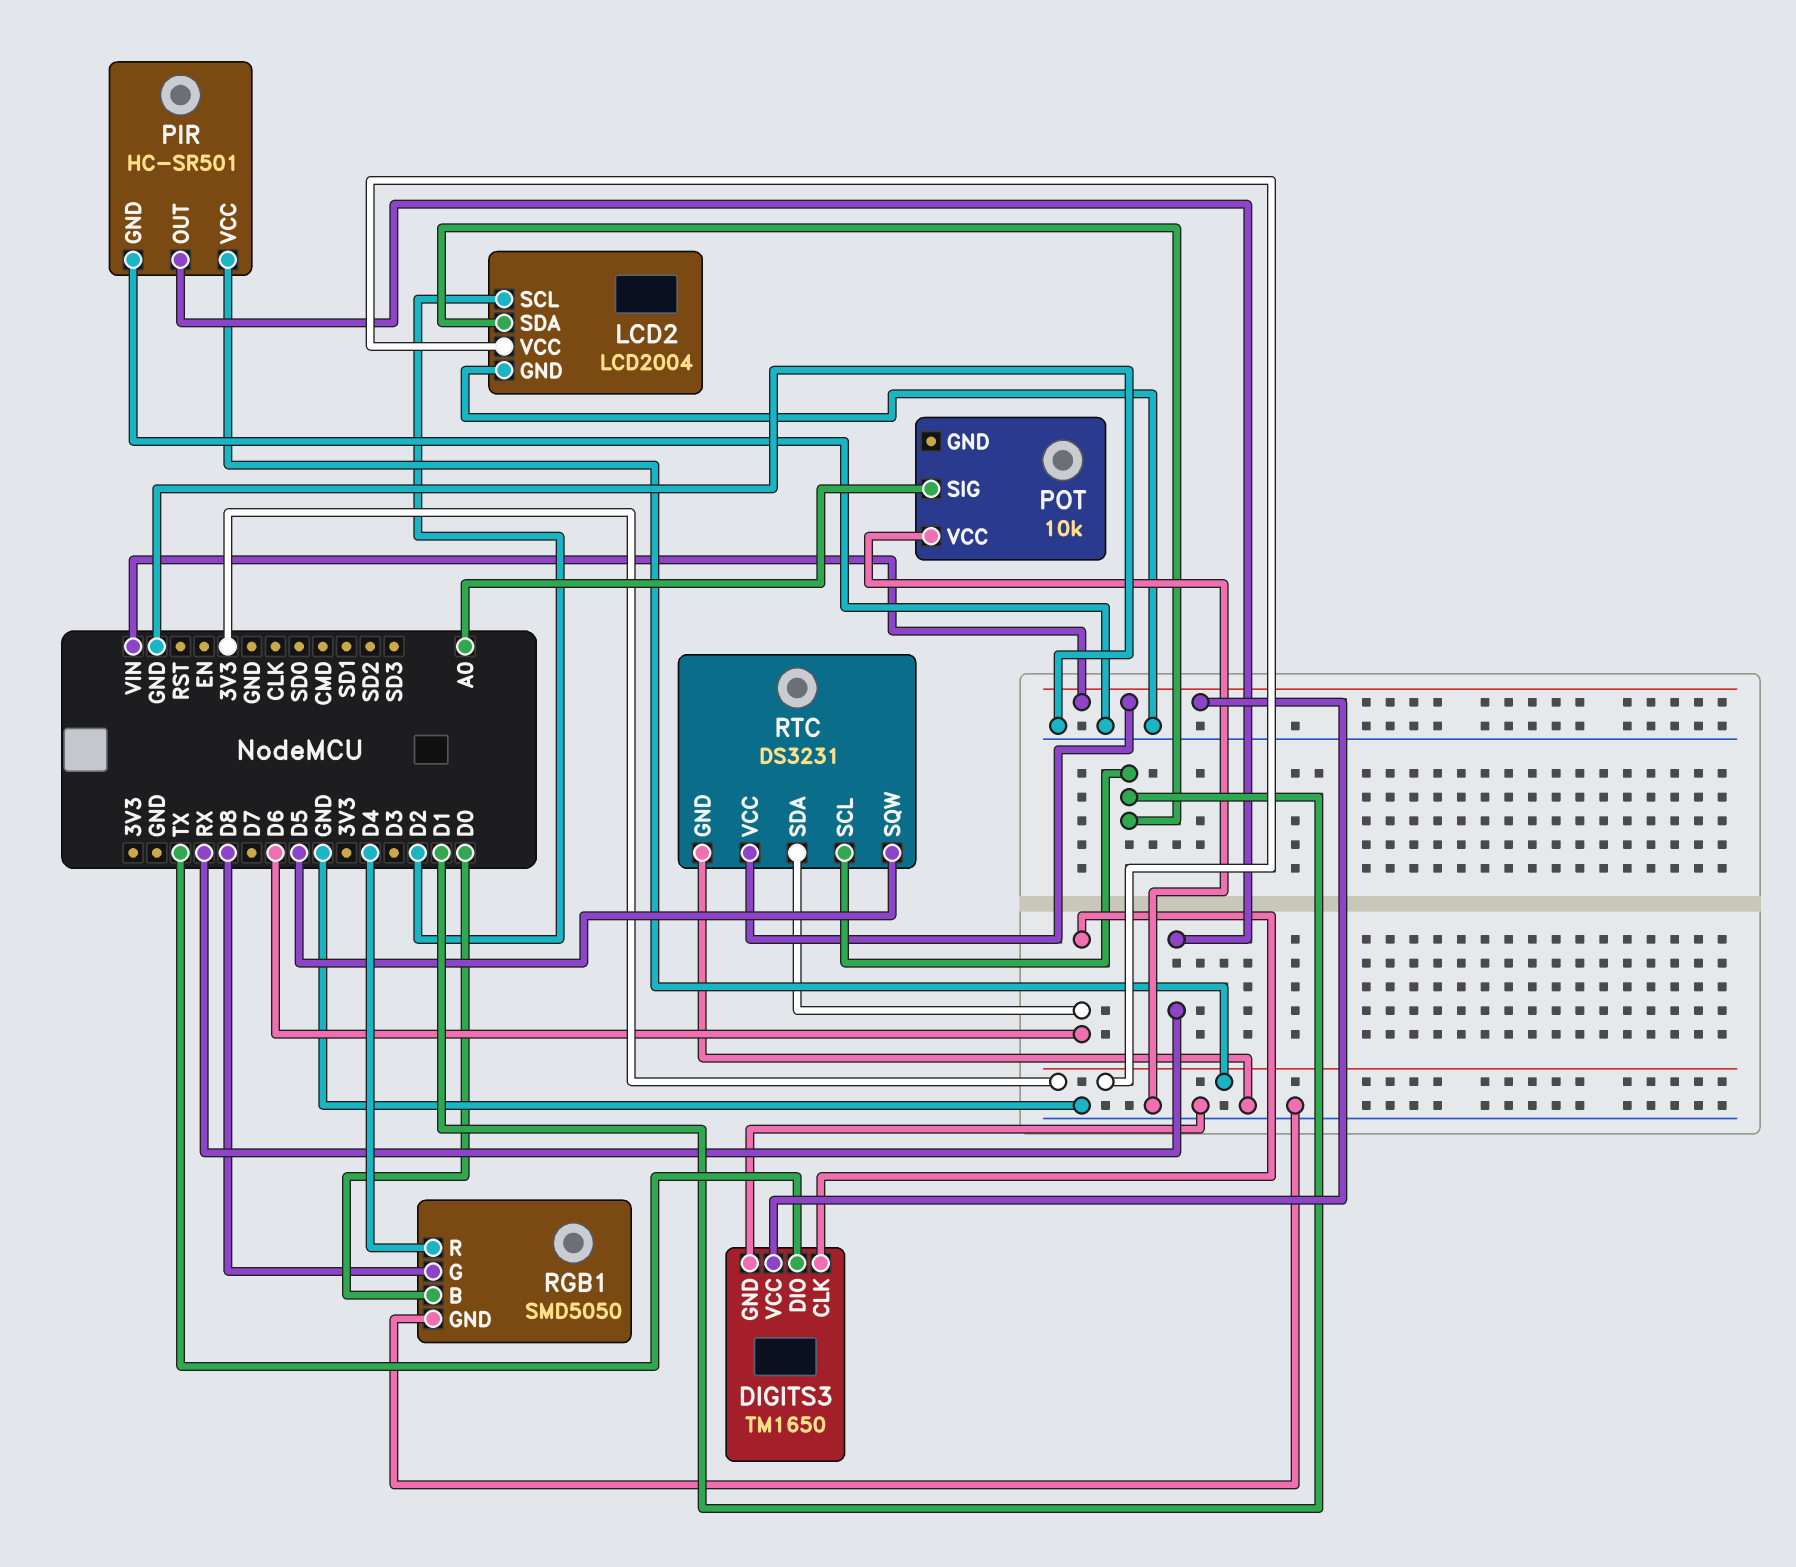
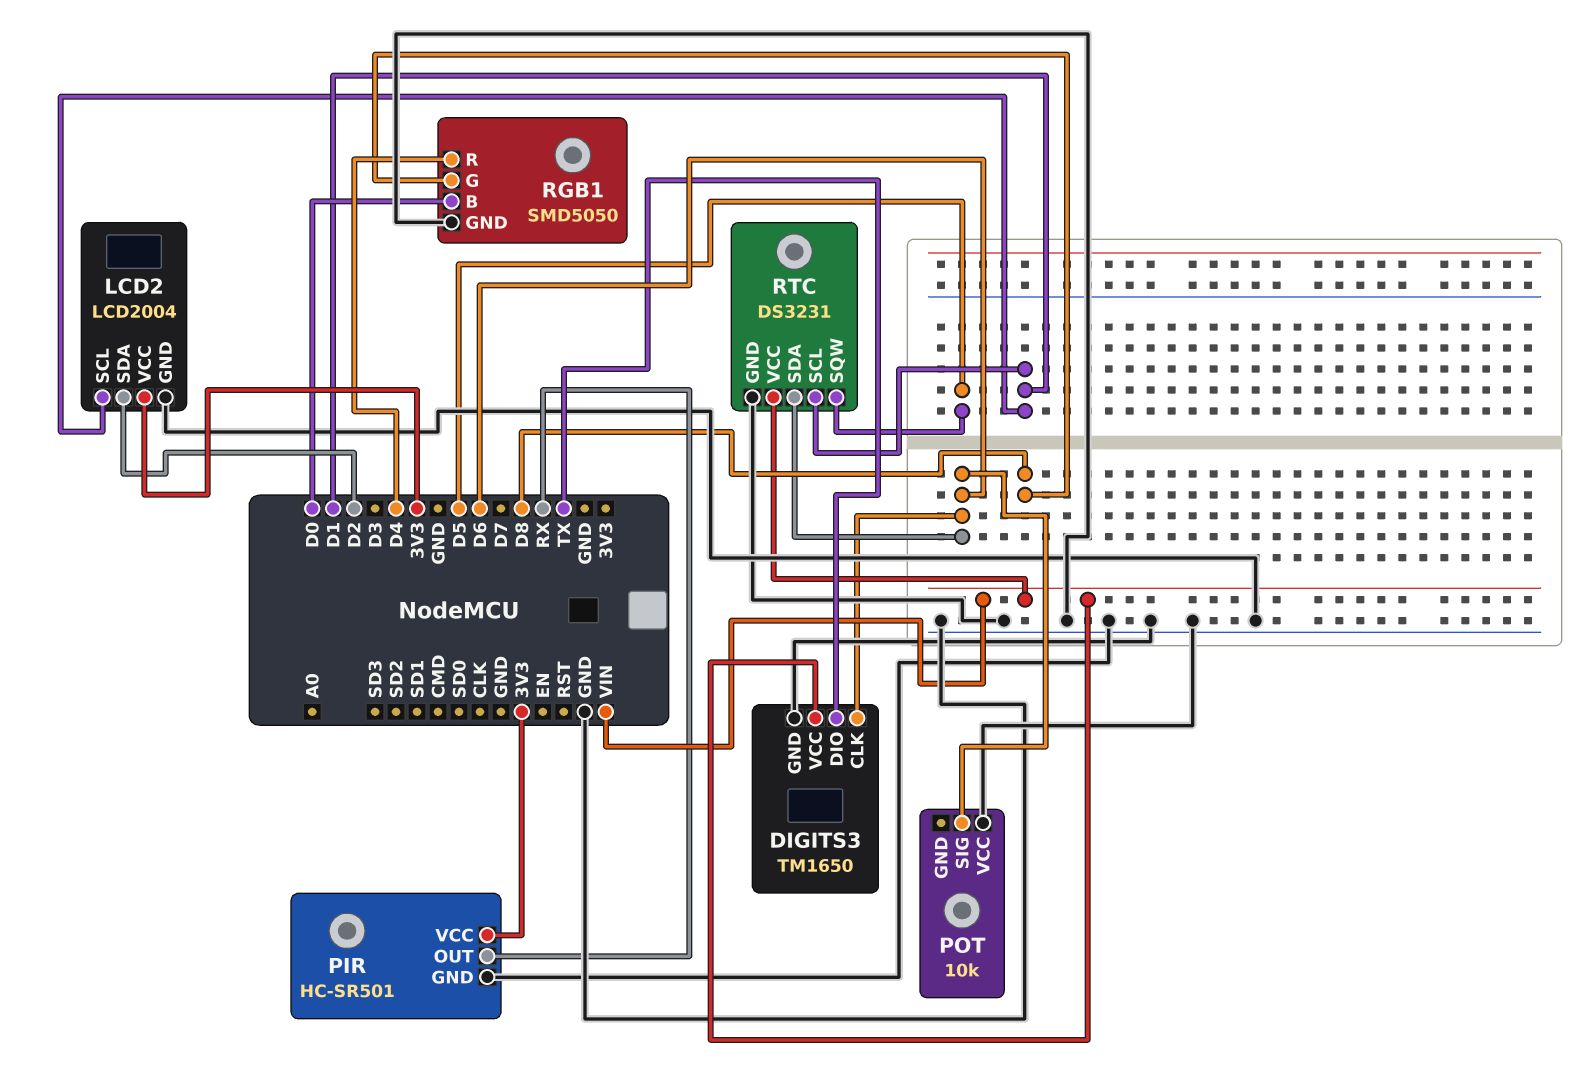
LCD2 pin SCL: D2 -> D1
LCD2 pin SDA: D1 -> D2
POT pin SIG: A0 -> D6

